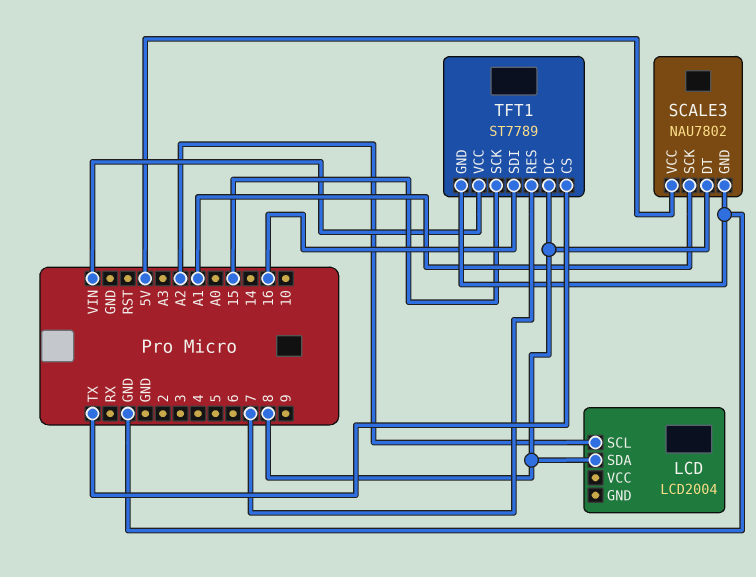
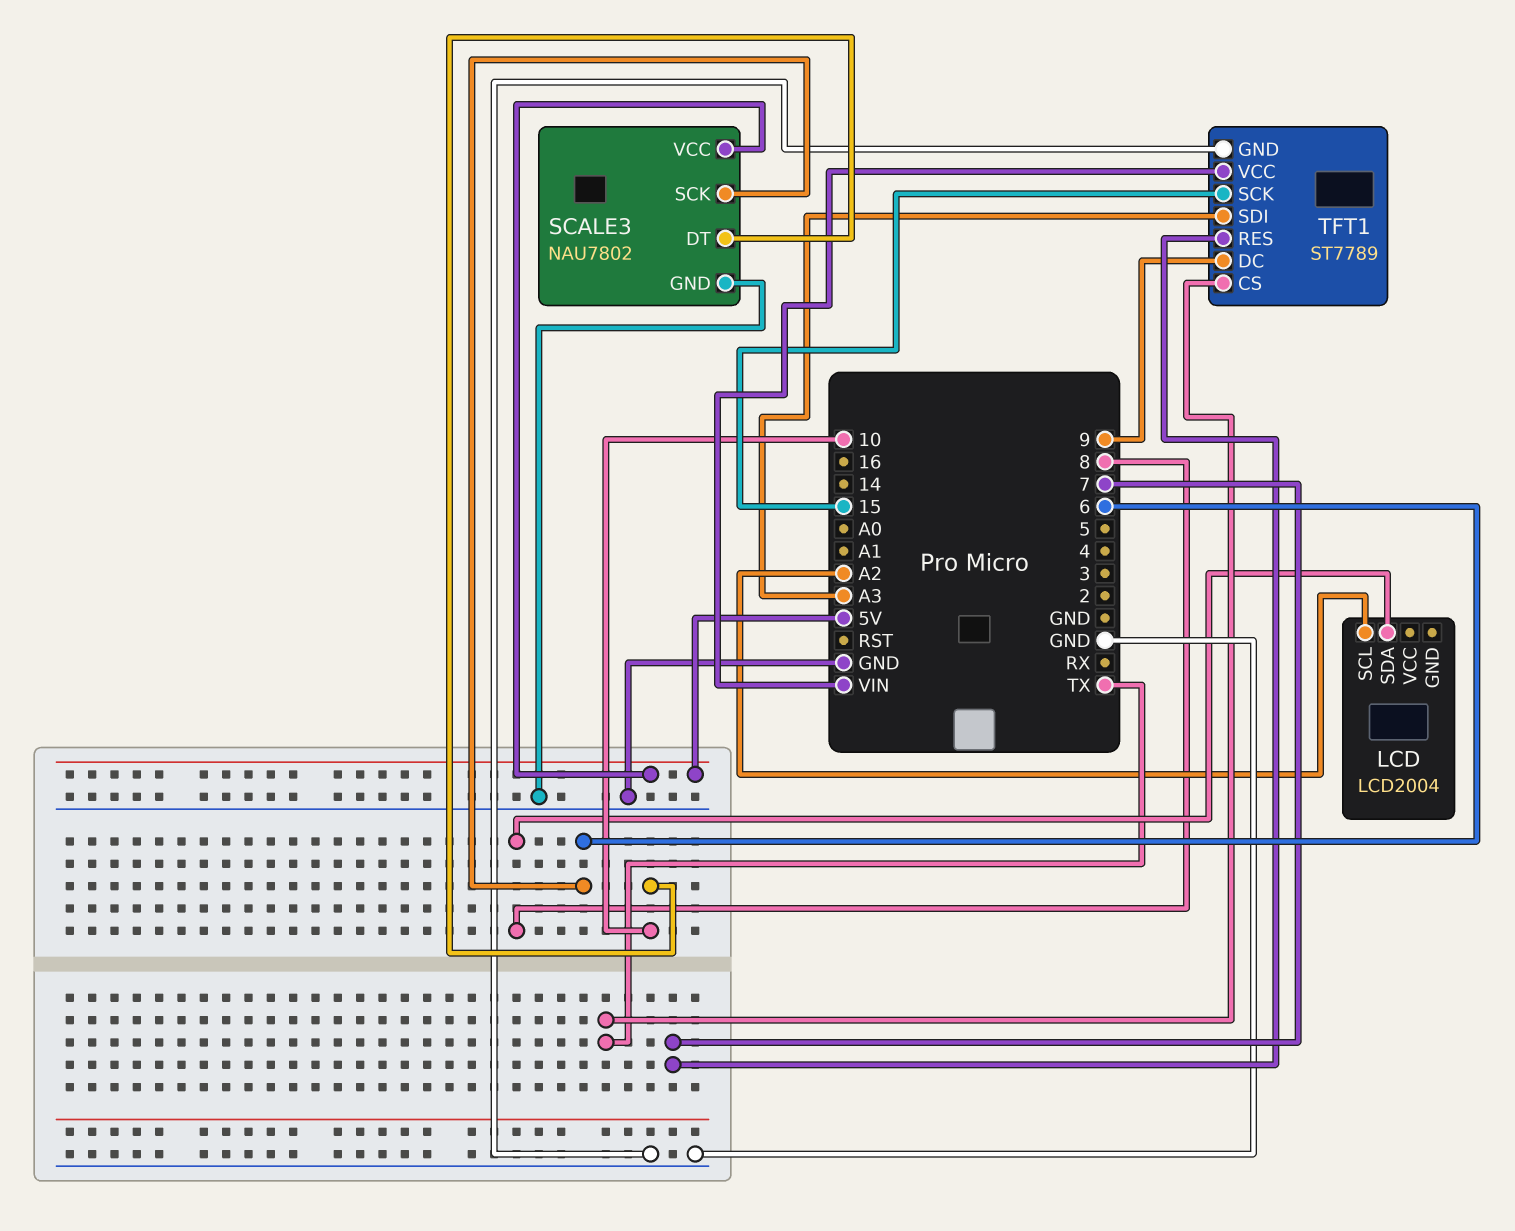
SCALE3 pin DT: 8 -> 10
SCALE3 pin SCK: A1 -> 6
TFT1 pin DC: 8 -> 9
TFT1 pin SDI: 16 -> A3

